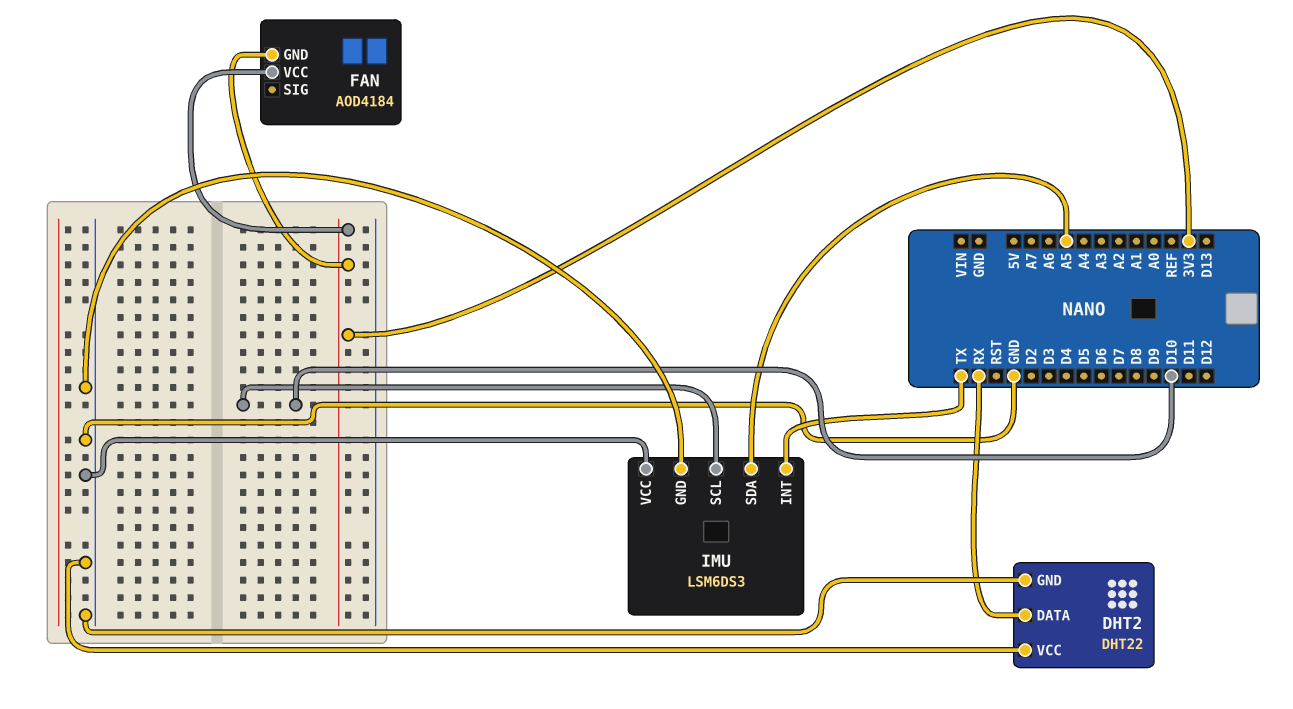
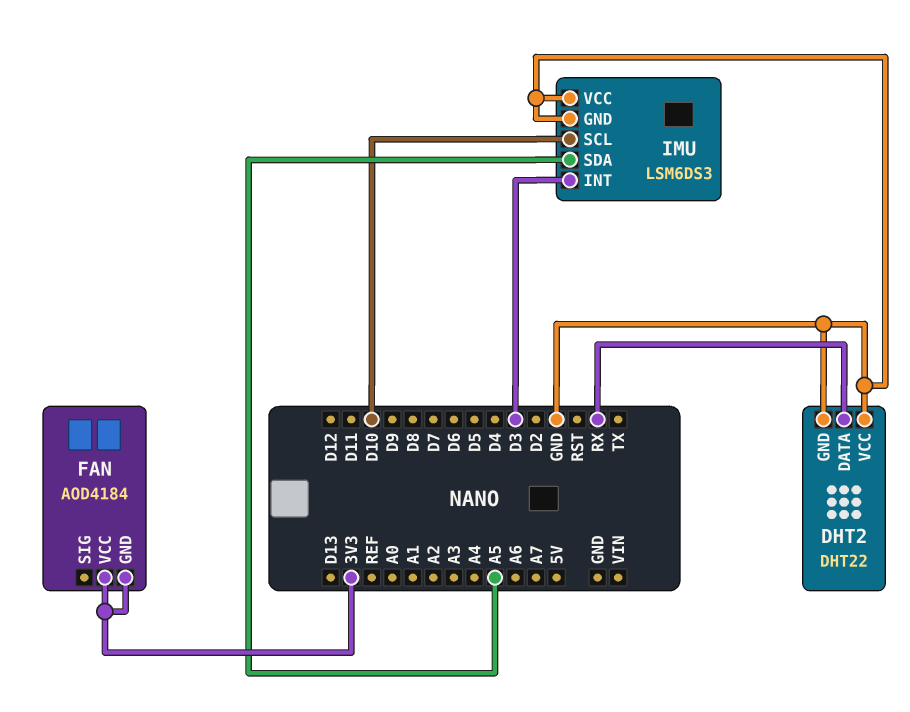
IMU pin INT: TX -> D3

